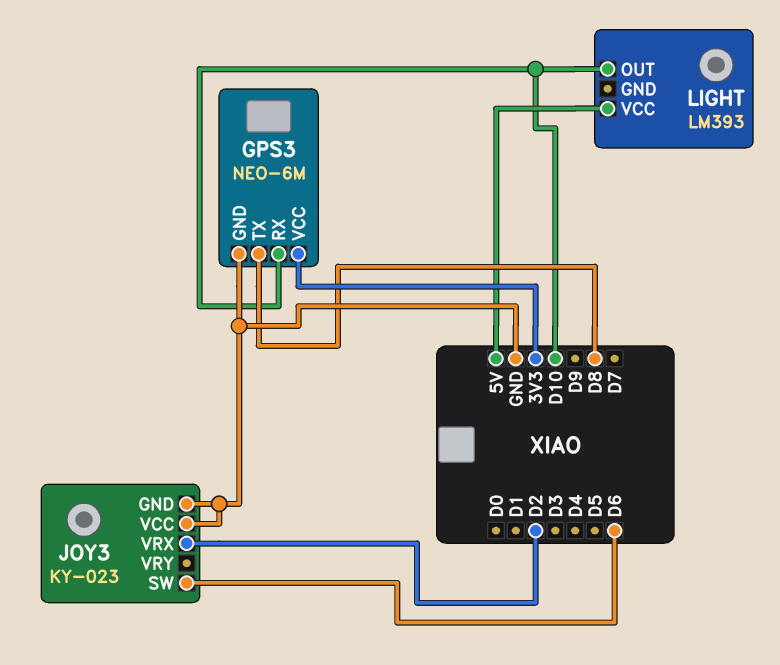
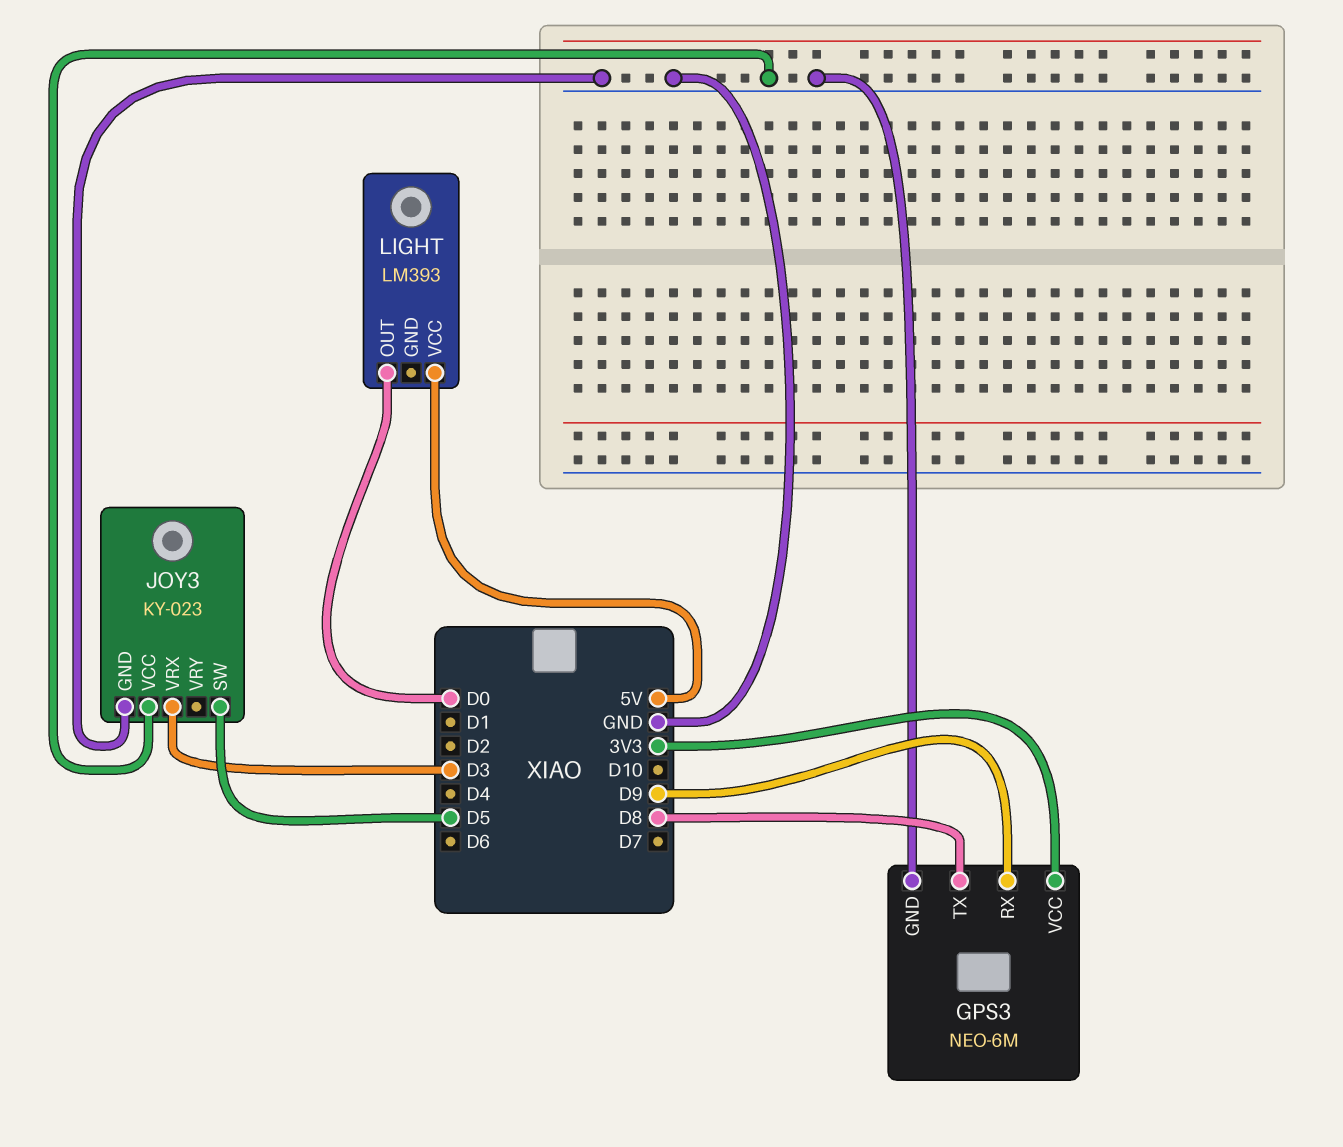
GPS3 pin RX: D10 -> D9
JOY3 pin SW: D6 -> D5
JOY3 pin VRX: D2 -> D3
LIGHT pin OUT: D10 -> D0

